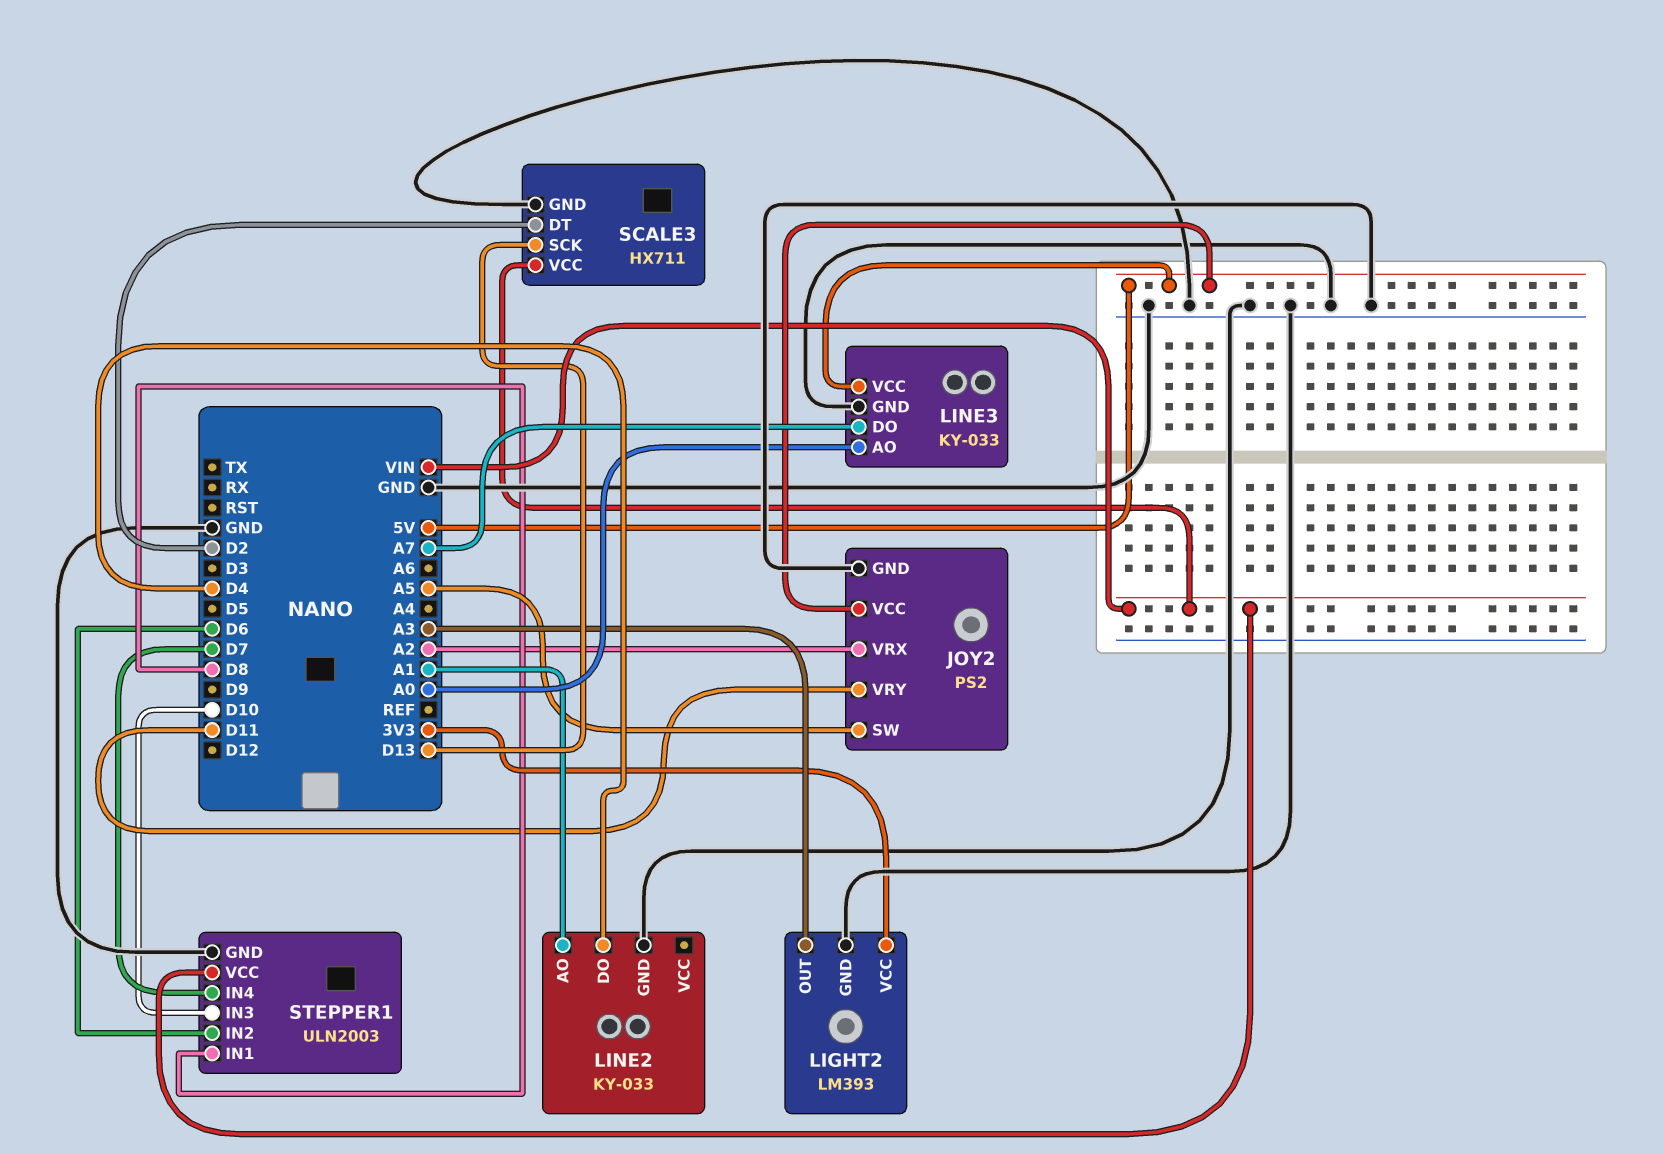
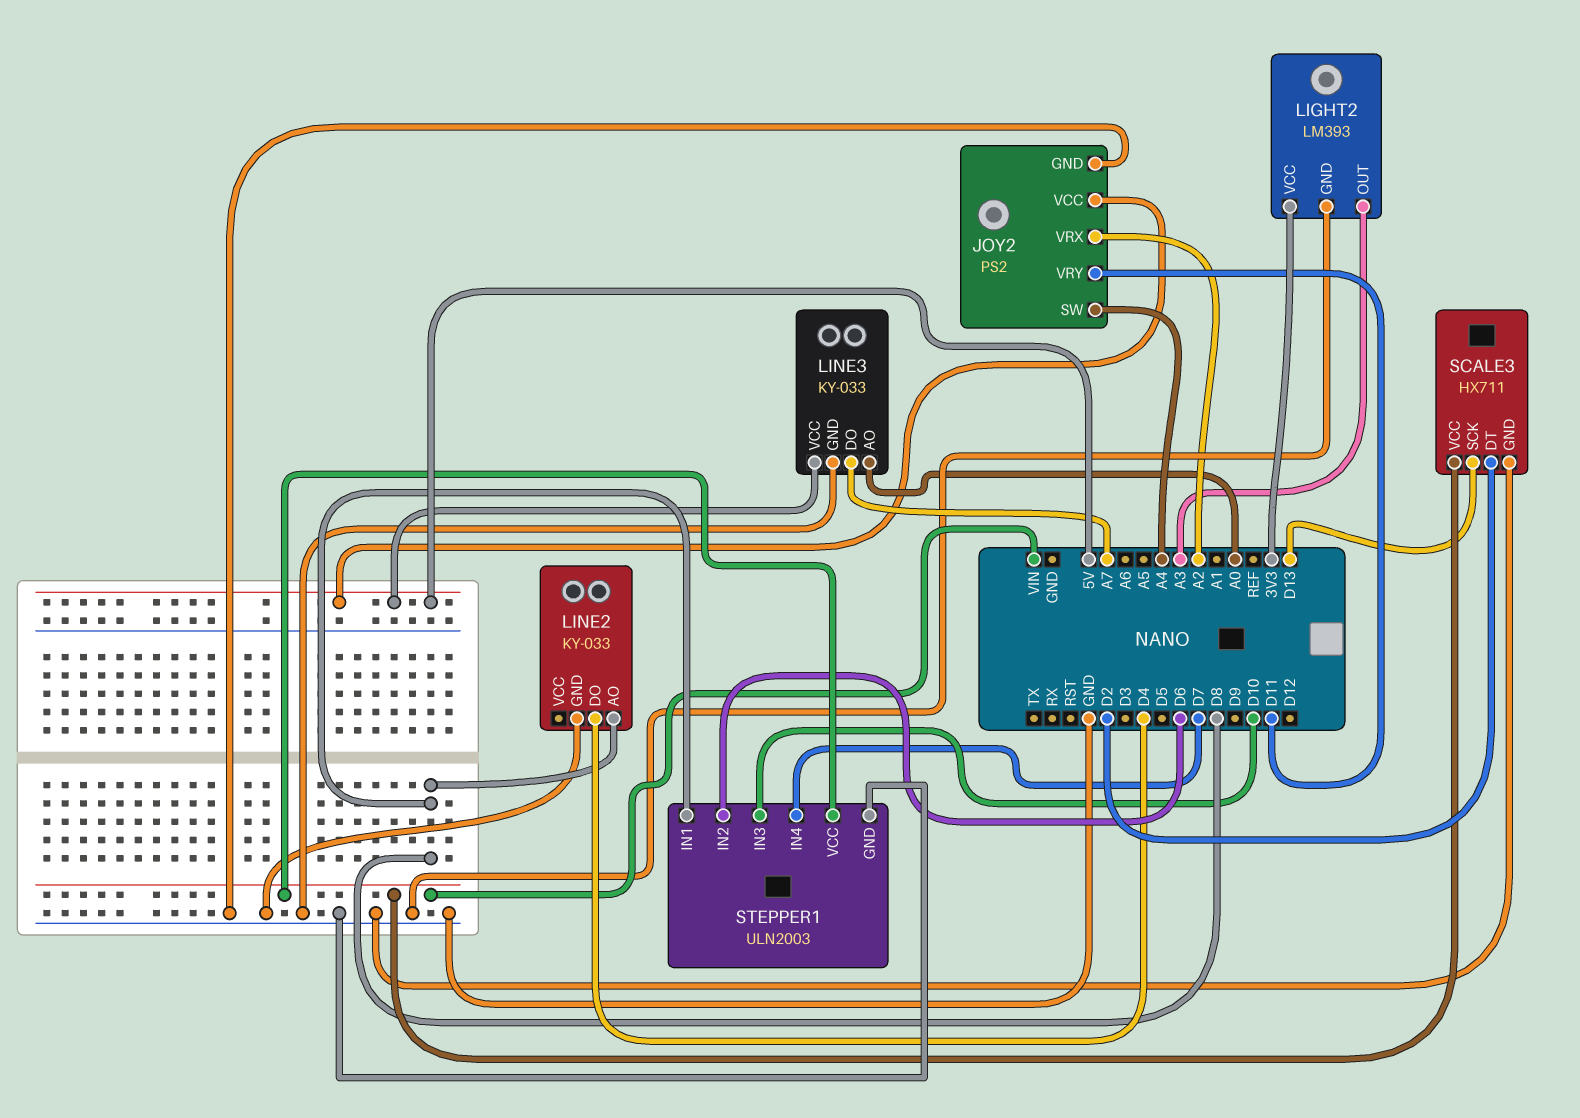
JOY2 pin SW: A5 -> A4
LINE2 pin AO: A1 -> D8

